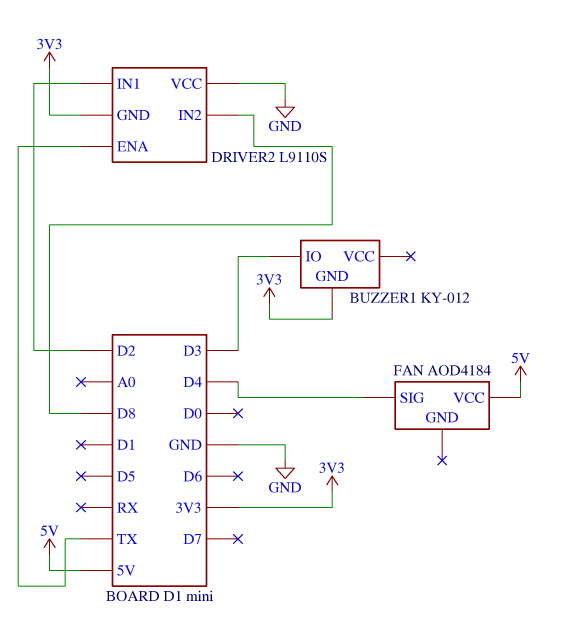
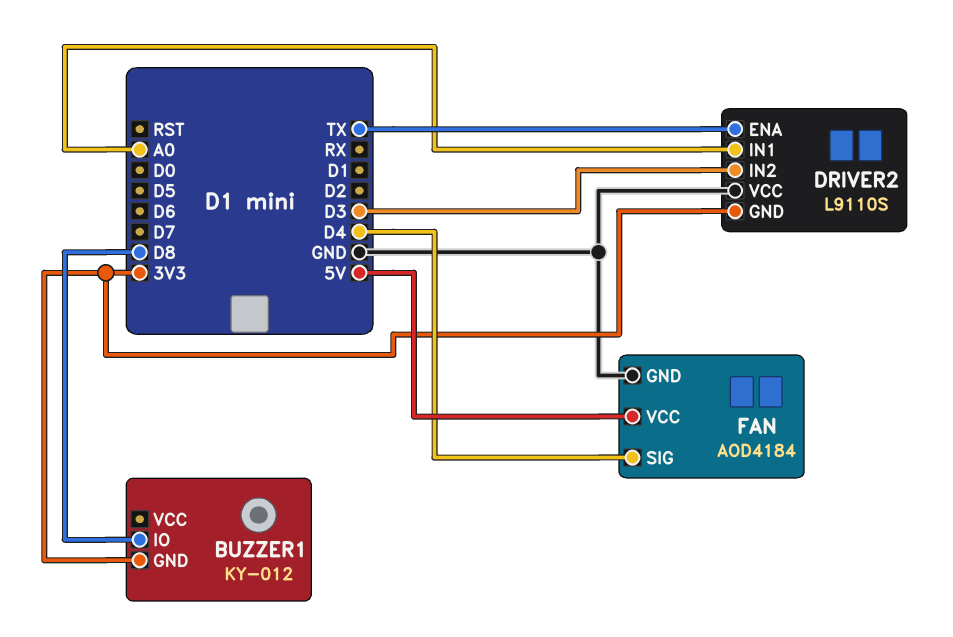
BUZZER1 pin IO: D3 -> D8
DRIVER2 pin IN1: D2 -> A0
DRIVER2 pin IN2: D8 -> D3
FAN pin GND: none -> GND

